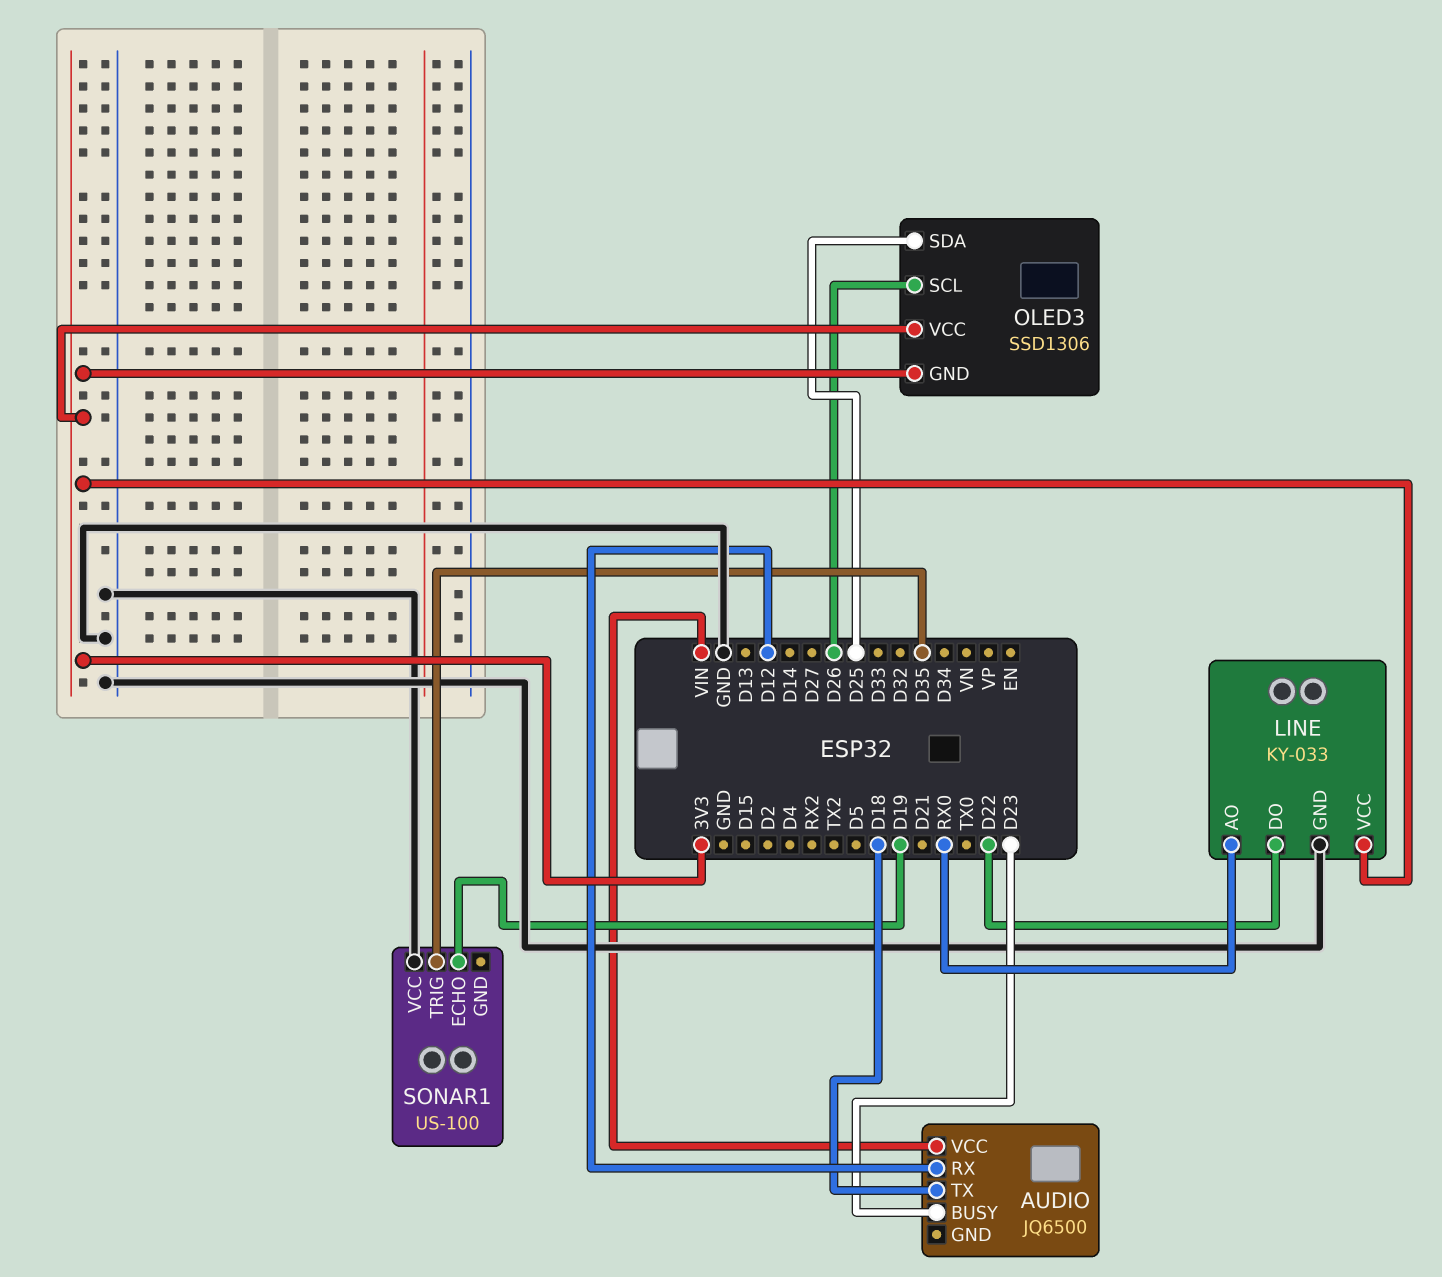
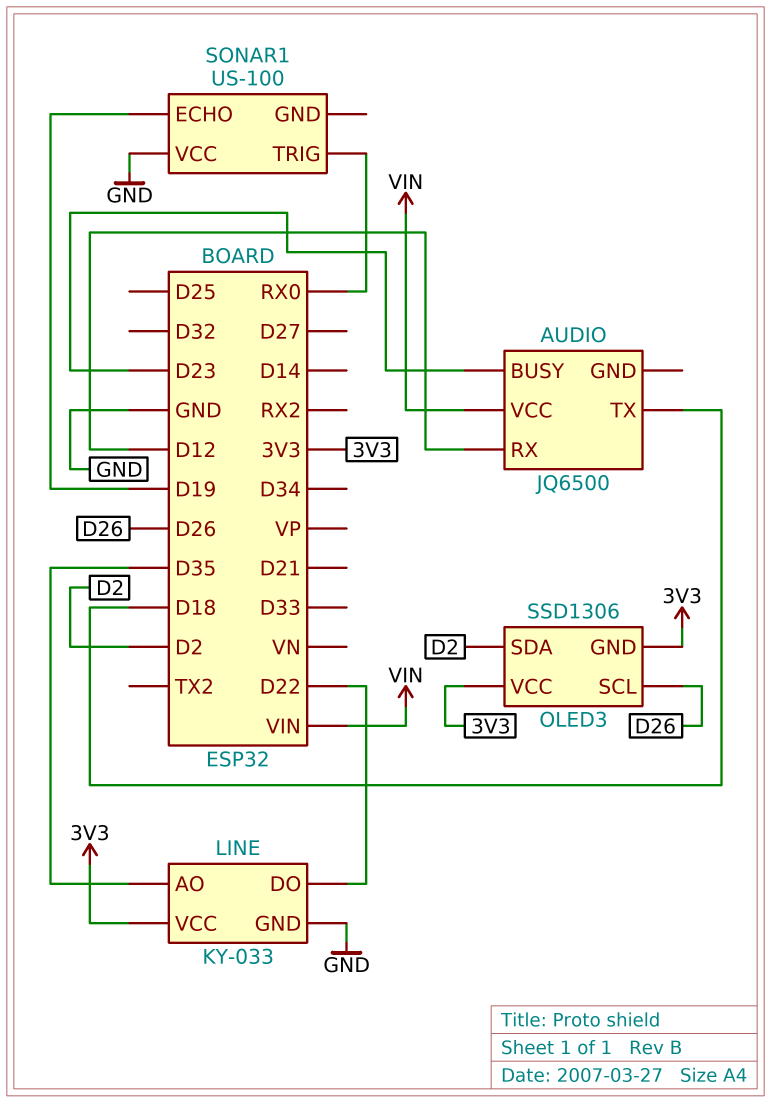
LINE pin AO: RX0 -> D35
OLED3 pin SDA: D25 -> D2
SONAR1 pin TRIG: D35 -> RX0

